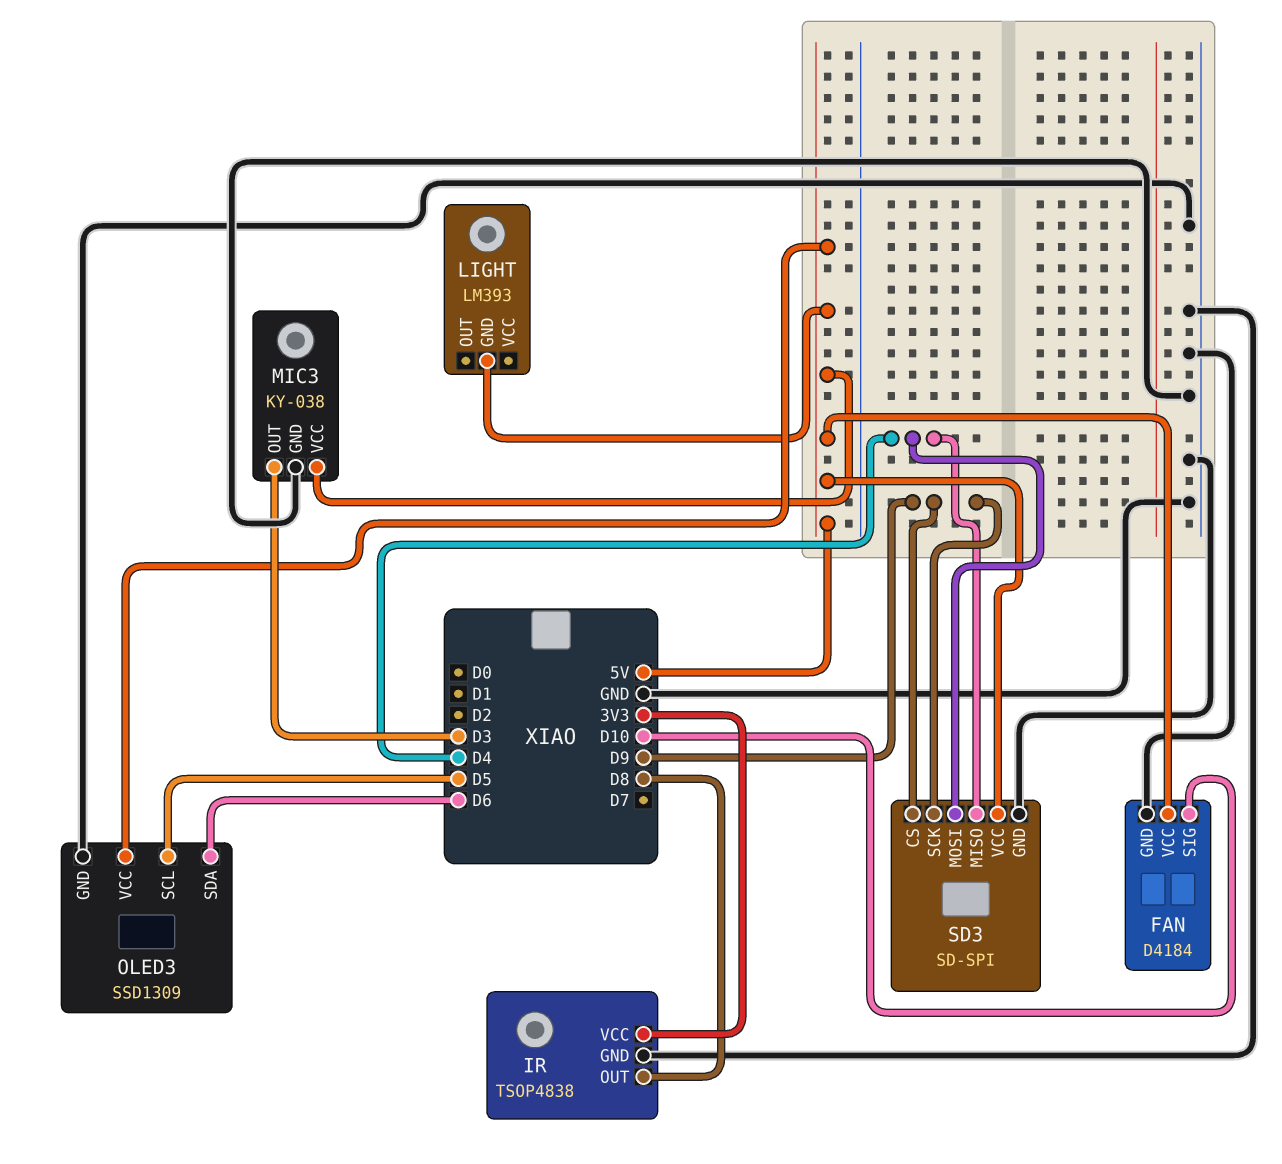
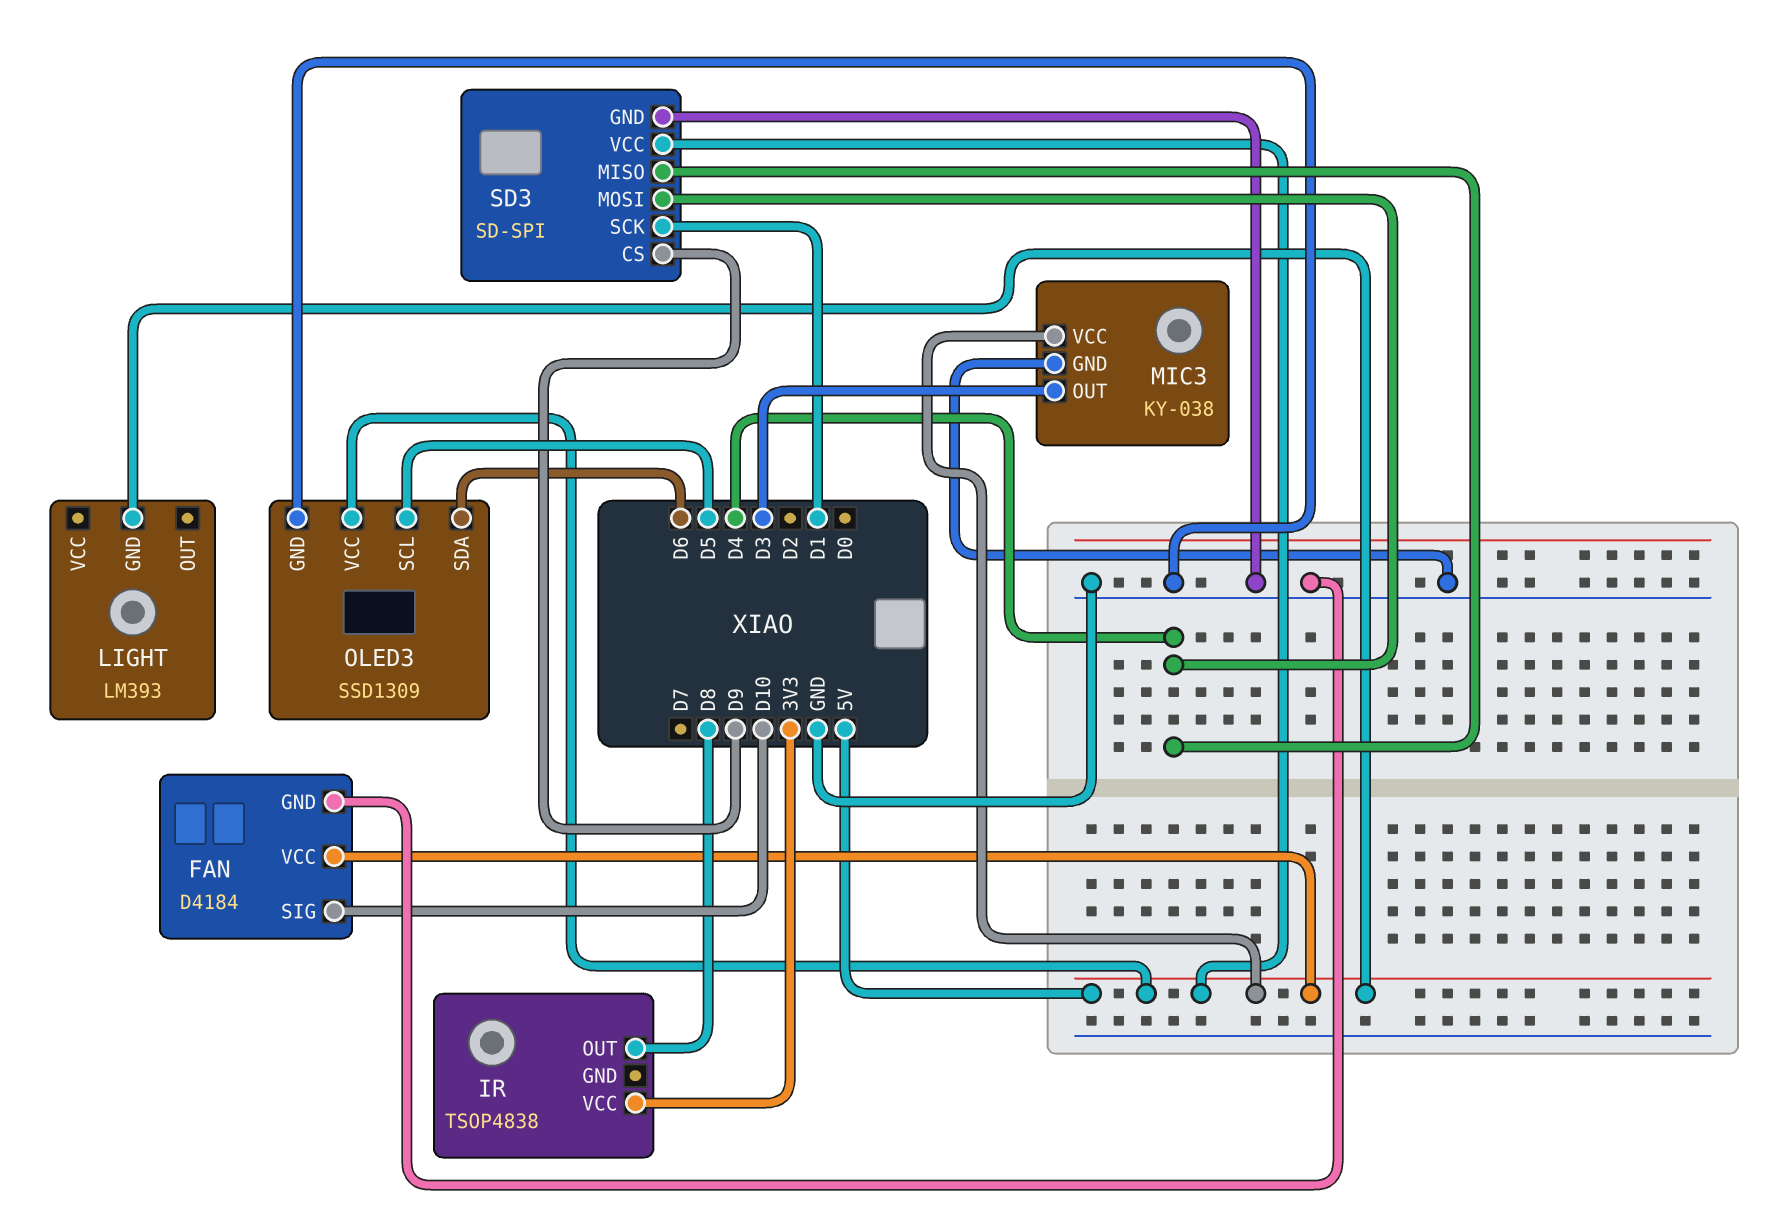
IR pin GND: GND -> none
SD3 pin SCK: D9 -> D1

